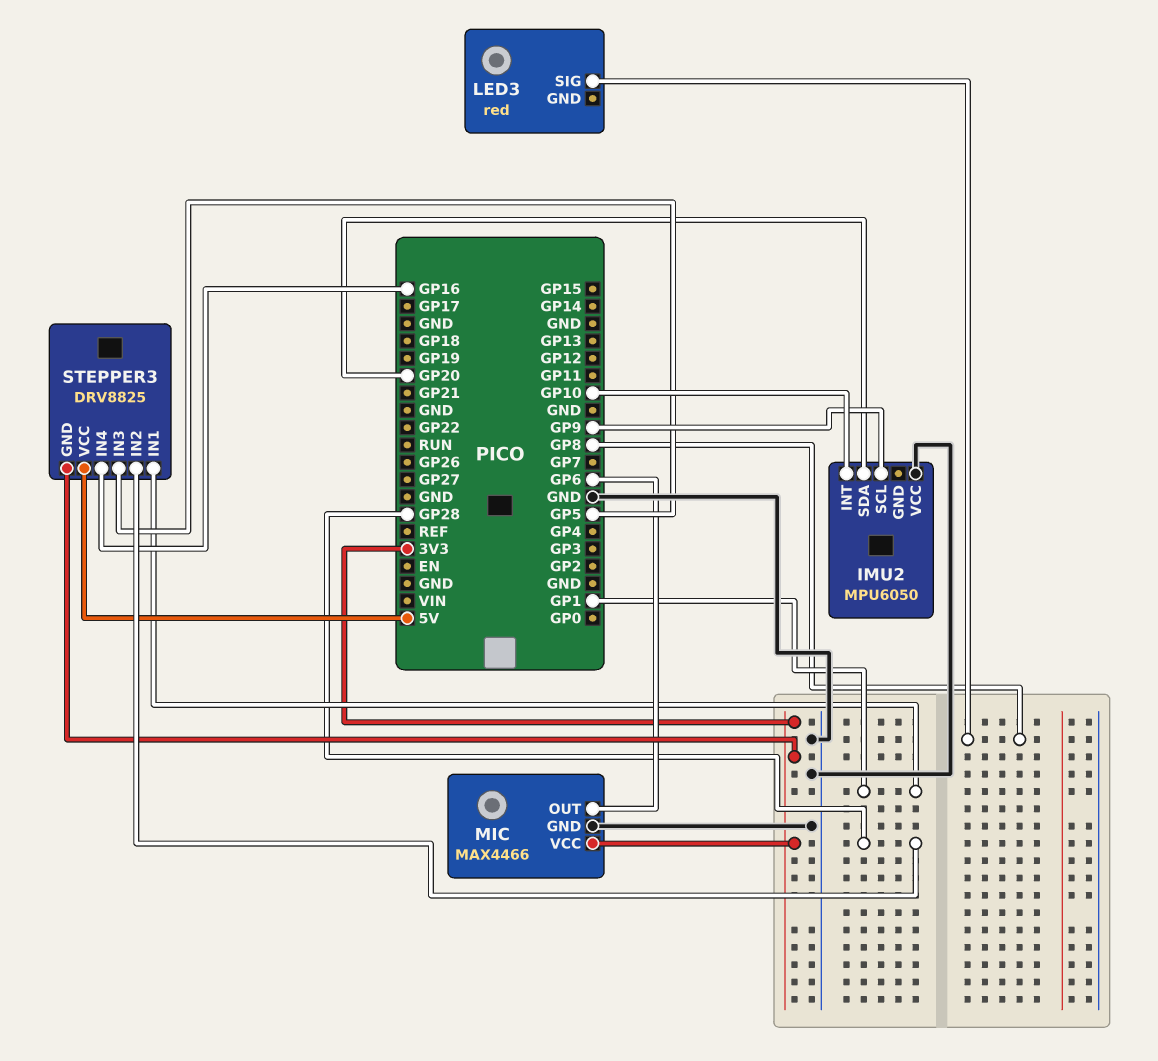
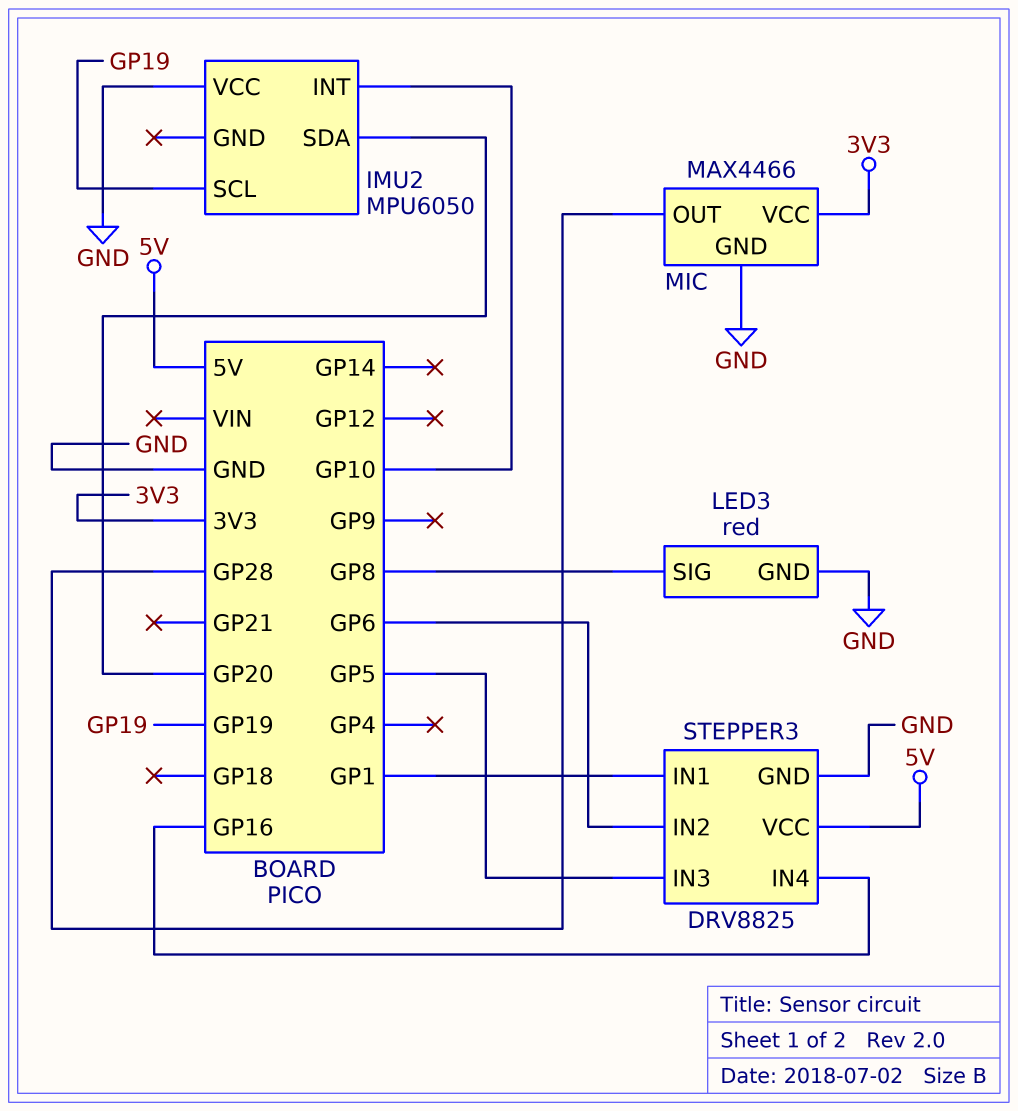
IMU2 pin SCL: GP9 -> GP19
LED3 pin GND: none -> GND
MIC pin OUT: GP6 -> GP28
STEPPER3 pin GND: 3V3 -> GND
STEPPER3 pin IN2: GP28 -> GP6

